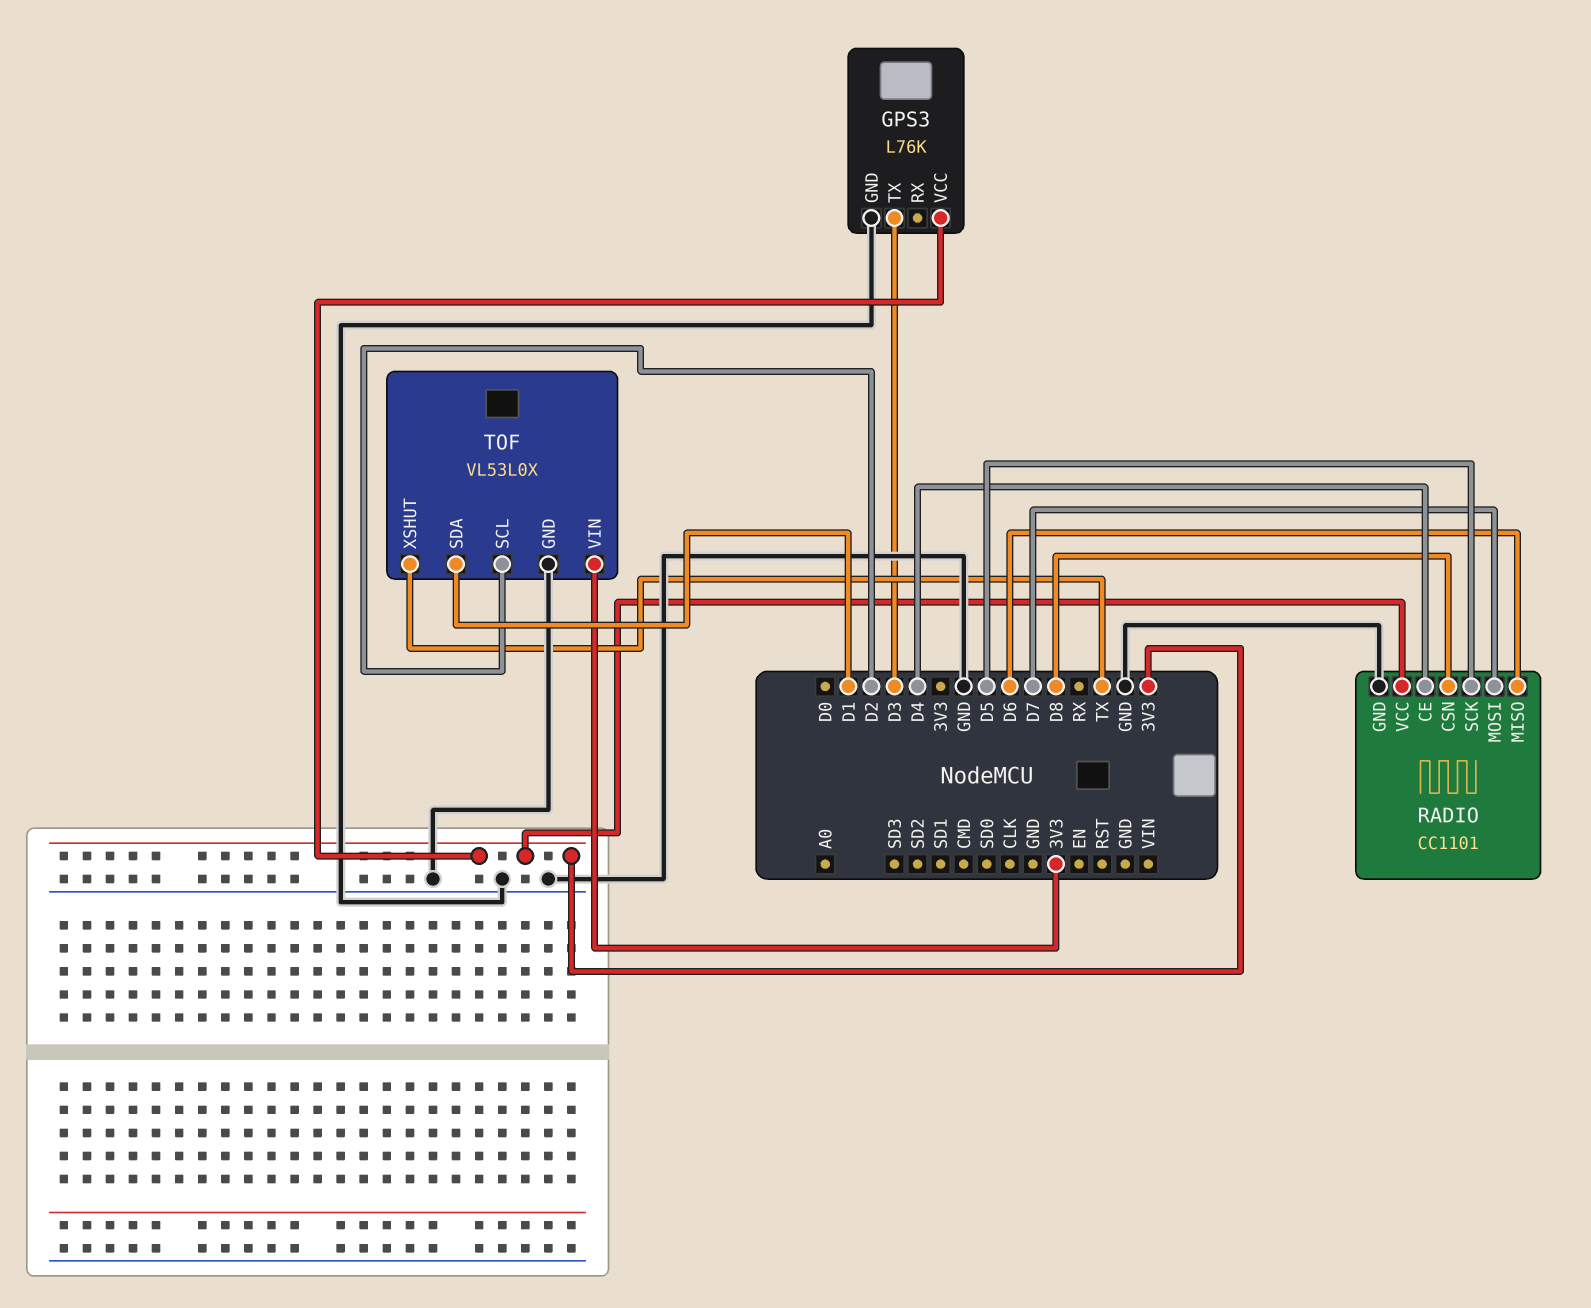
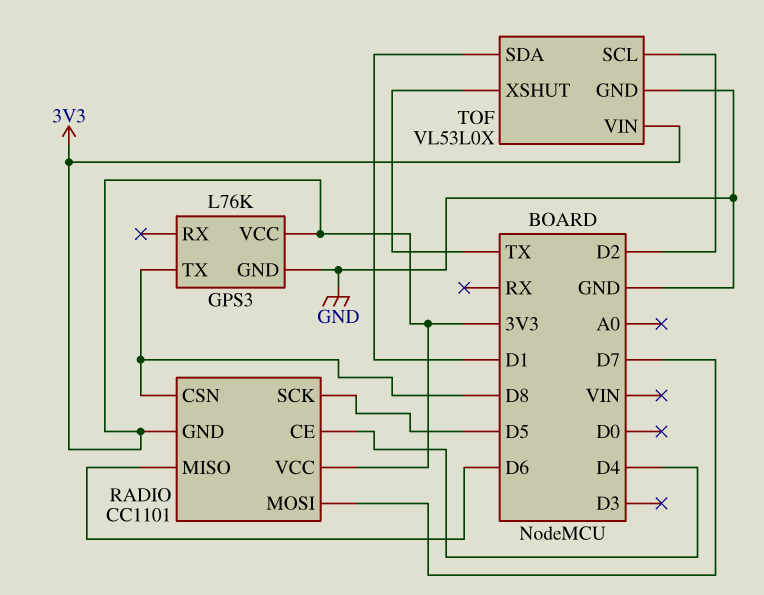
GPS3 pin TX: D3 -> D8
RADIO pin GND: GND -> 3V3

